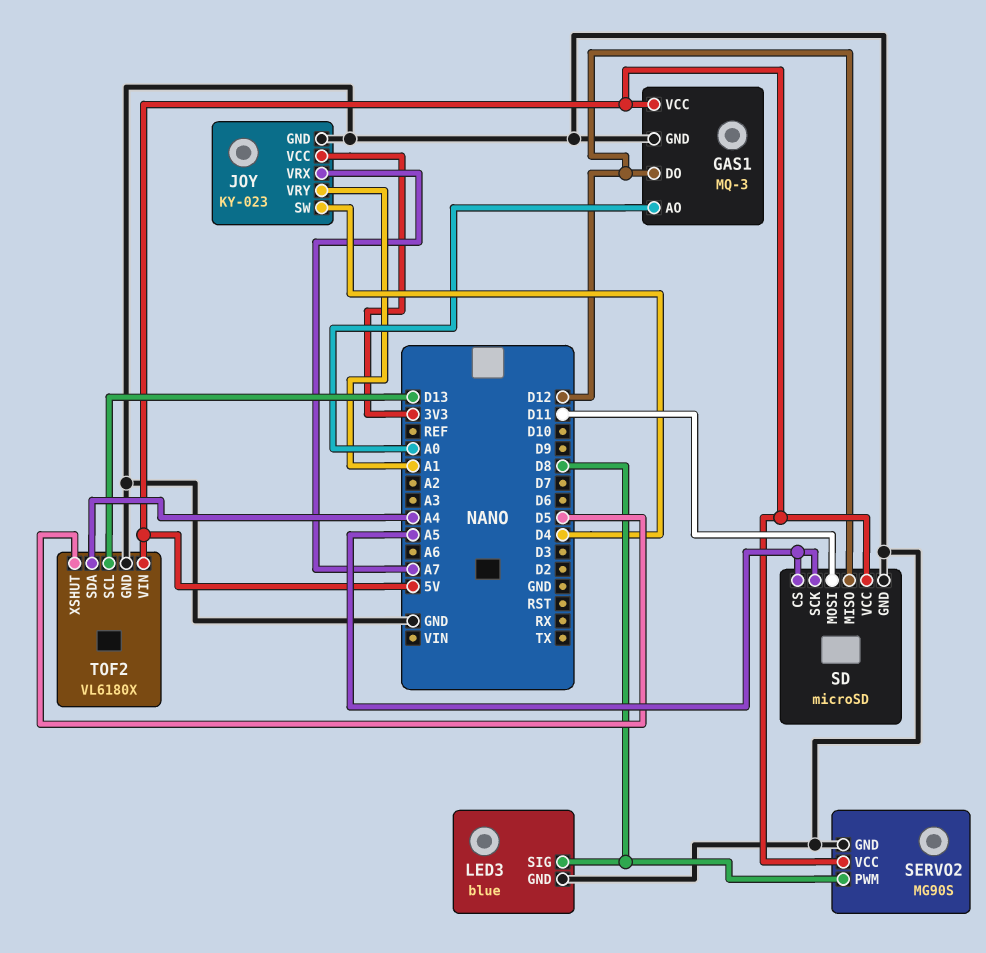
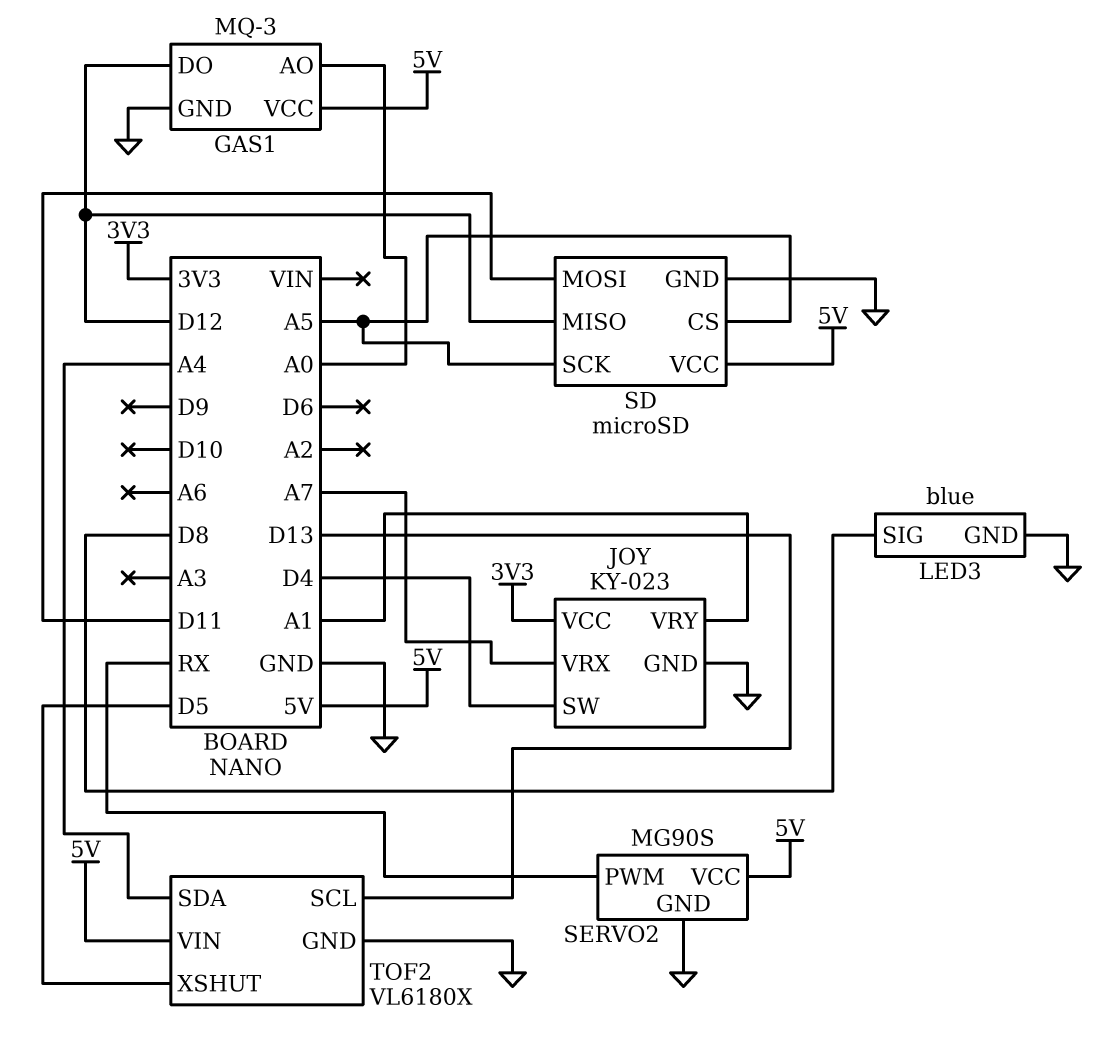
SERVO2 pin PWM: D8 -> RX

